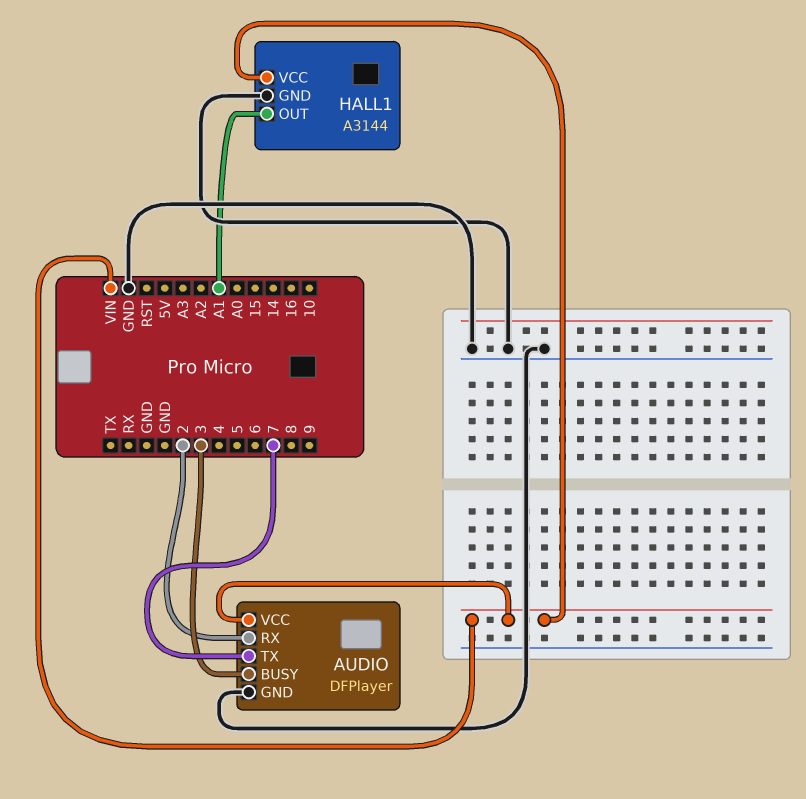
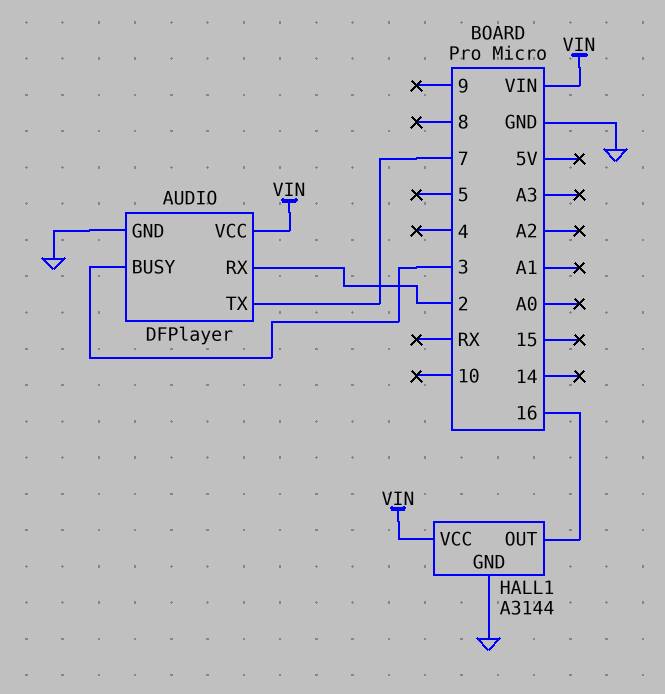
HALL1 pin OUT: A1 -> 16

